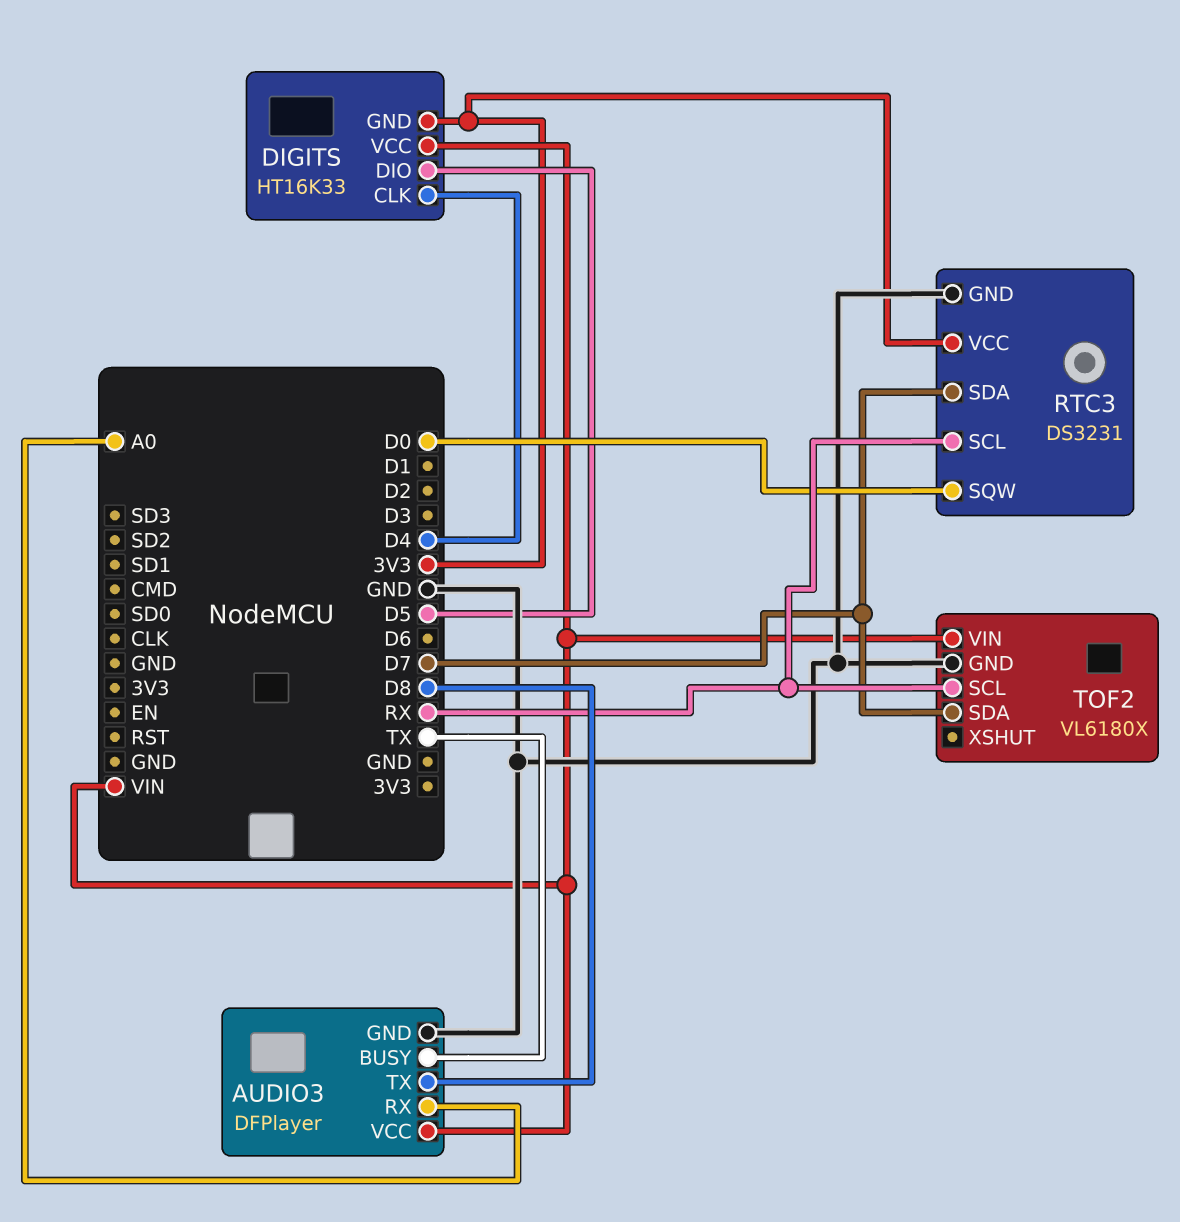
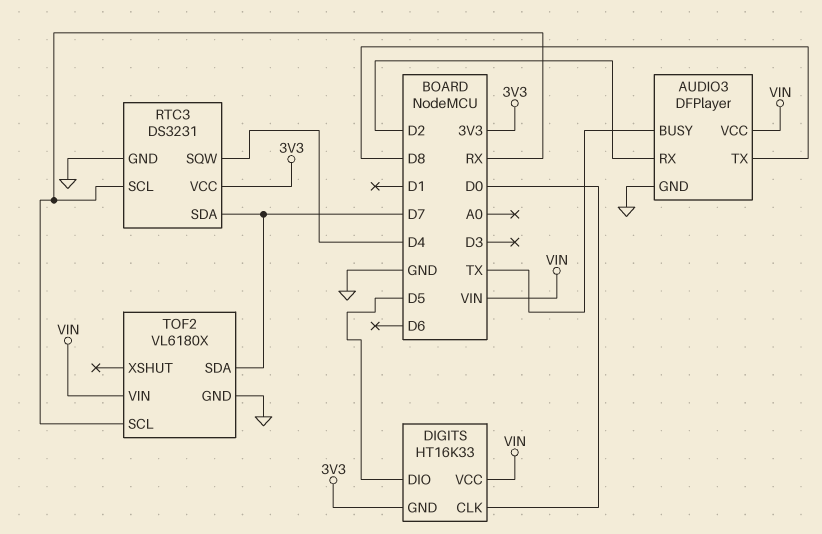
AUDIO3 pin RX: A0 -> D2
DIGITS pin CLK: D4 -> D0
RTC3 pin SQW: D0 -> D4

